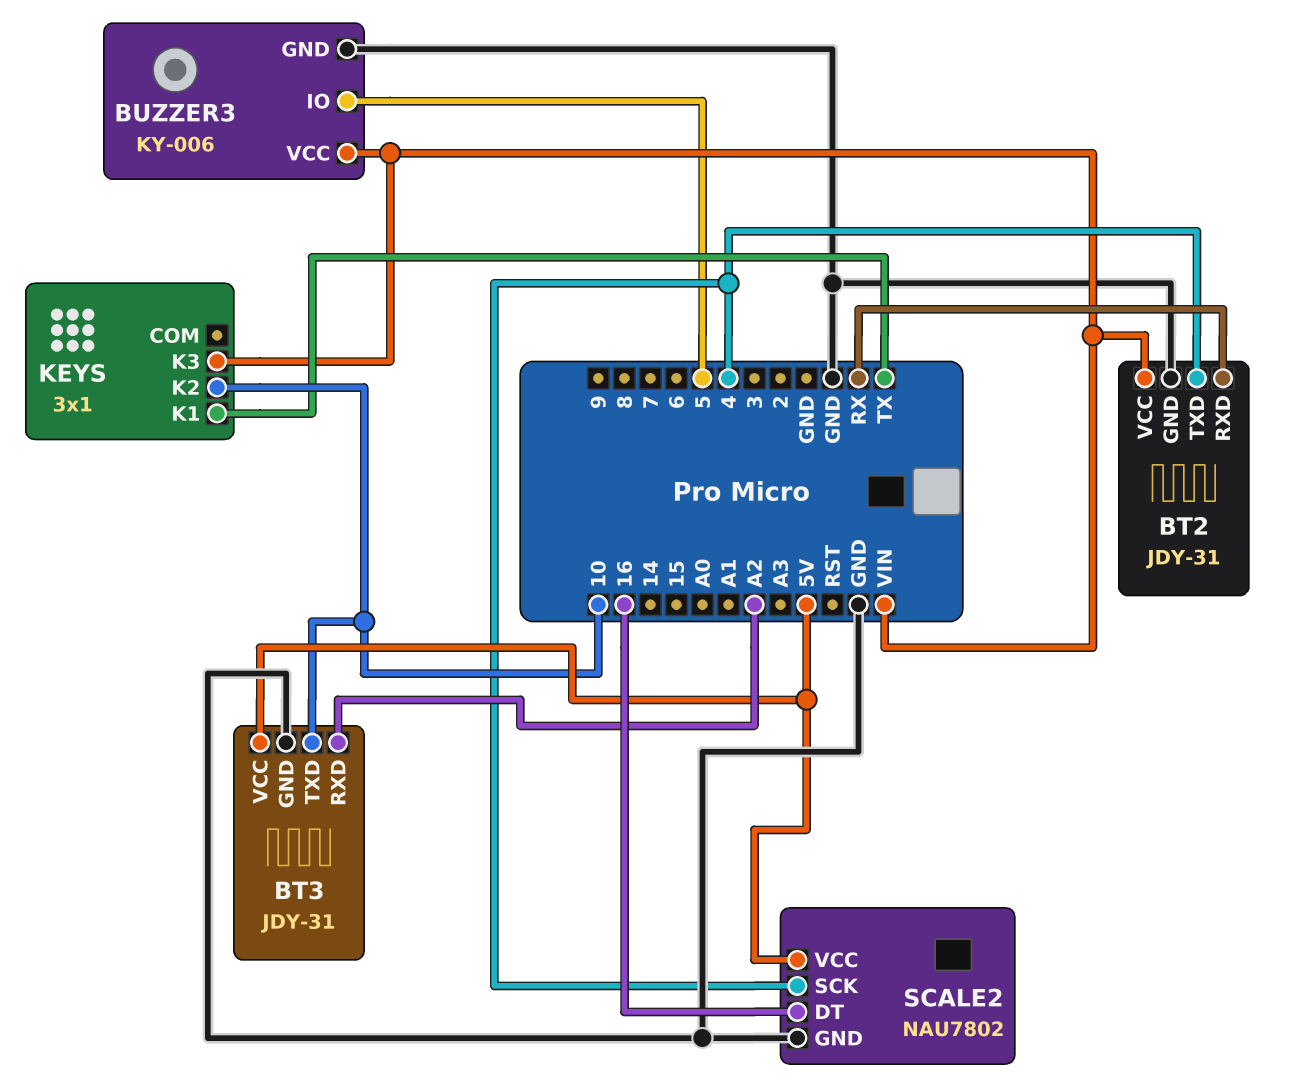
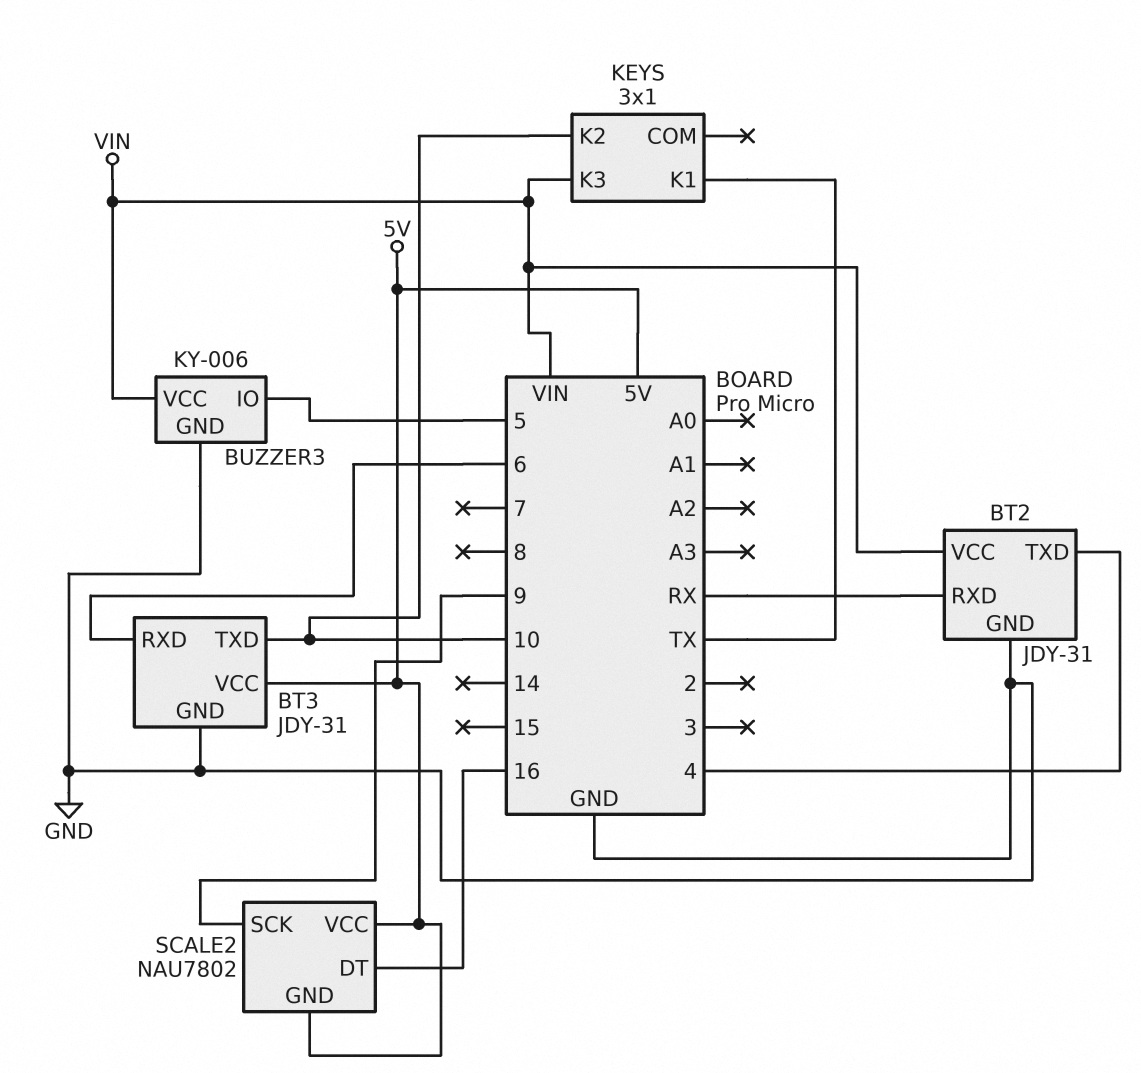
BT3 pin RXD: A2 -> 6
SCALE2 pin GND: GND -> 5V
SCALE2 pin SCK: 4 -> 9

